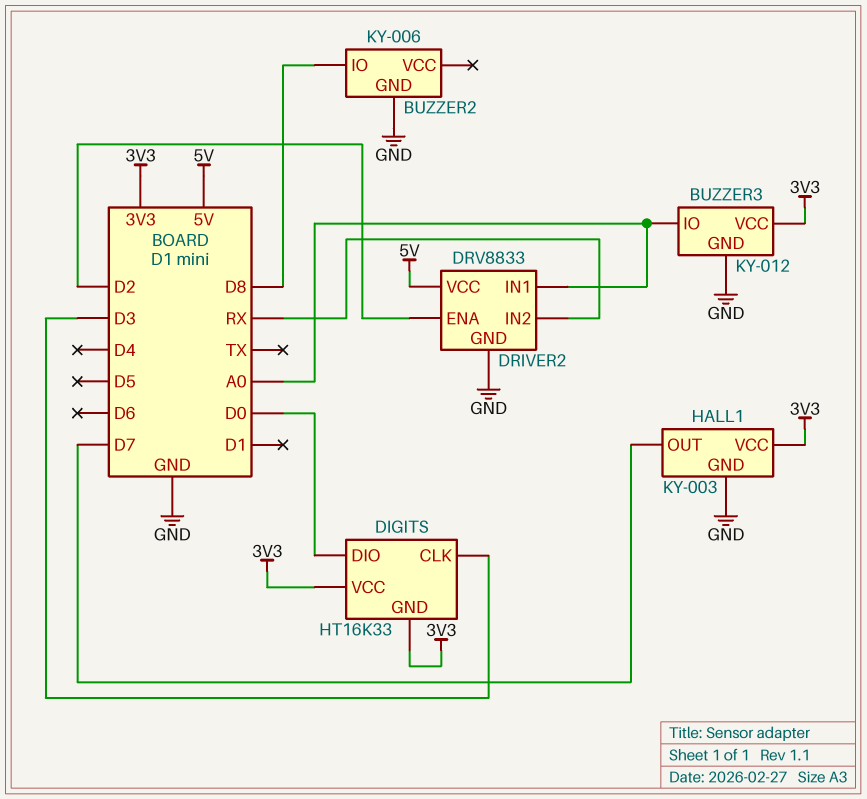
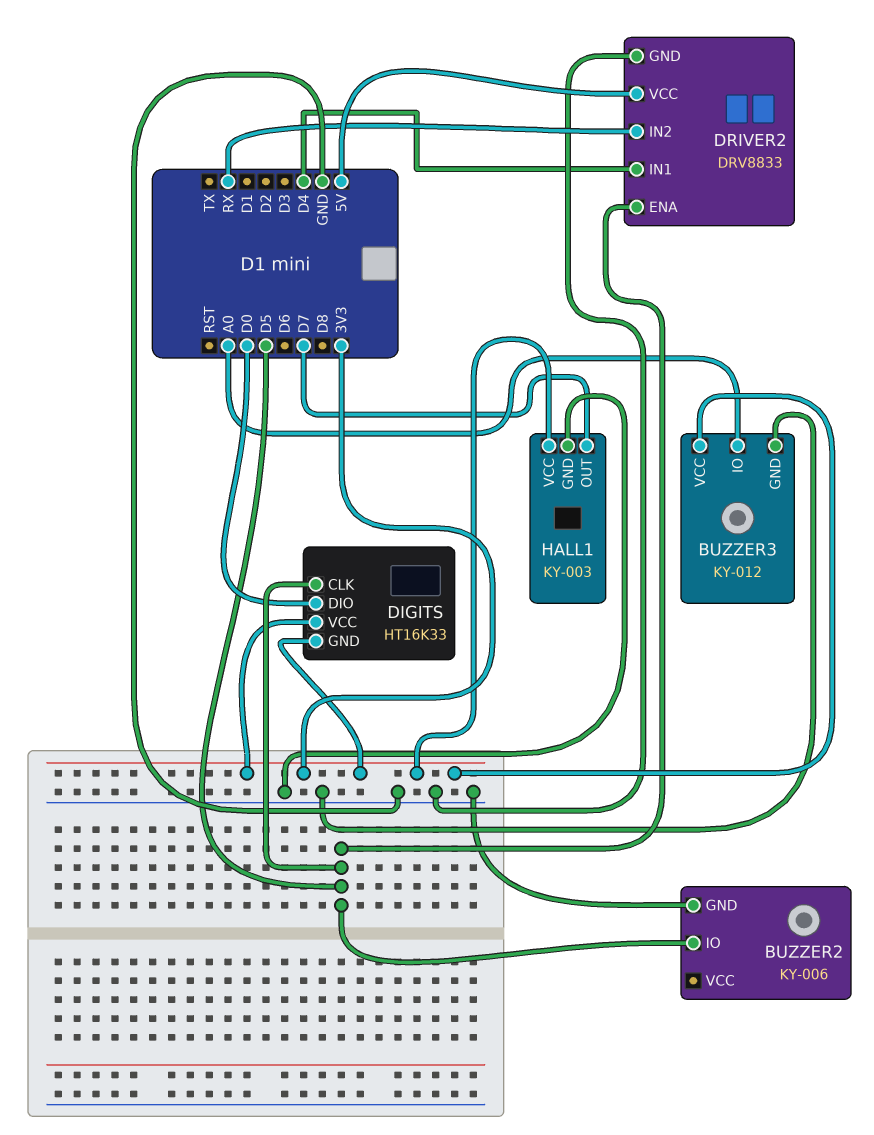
BUZZER2 pin IO: D8 -> D5
DIGITS pin CLK: D3 -> D5
DRIVER2 pin ENA: D2 -> D5
DRIVER2 pin IN1: A0 -> D4

